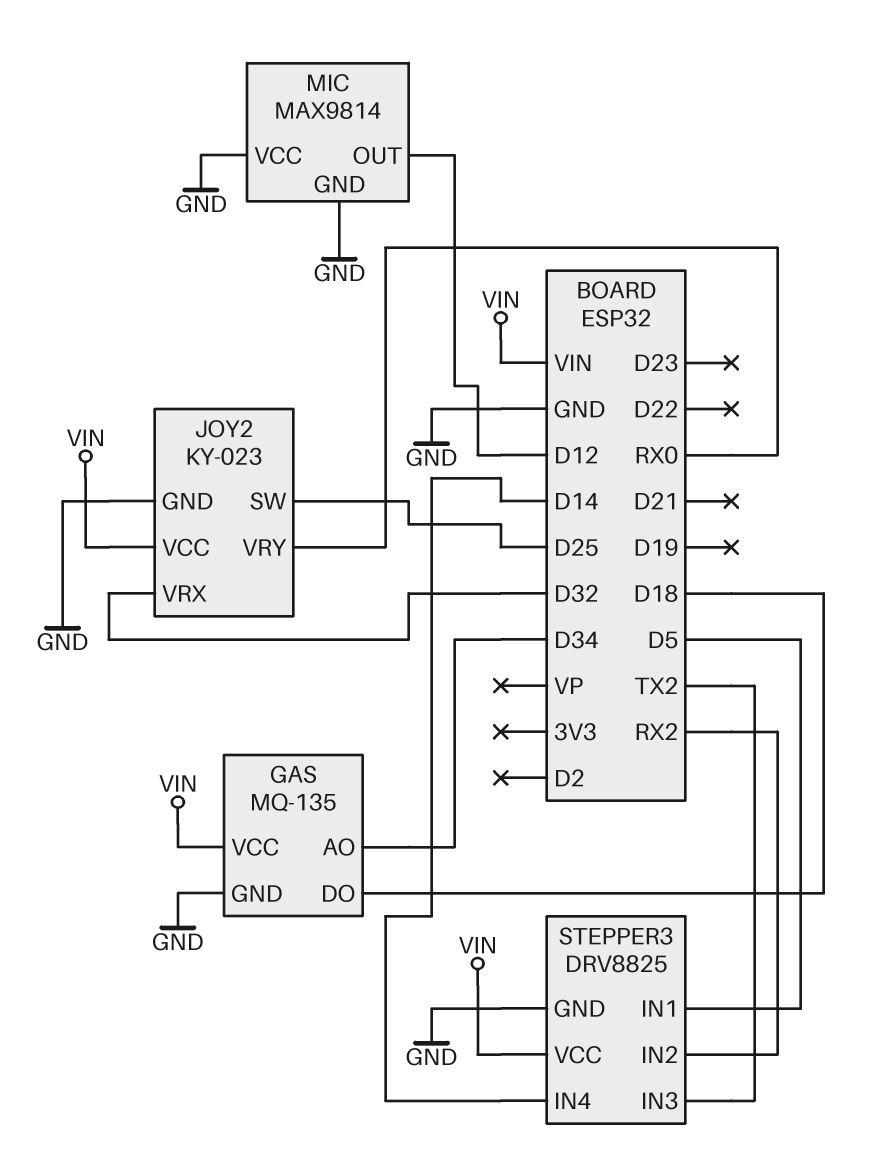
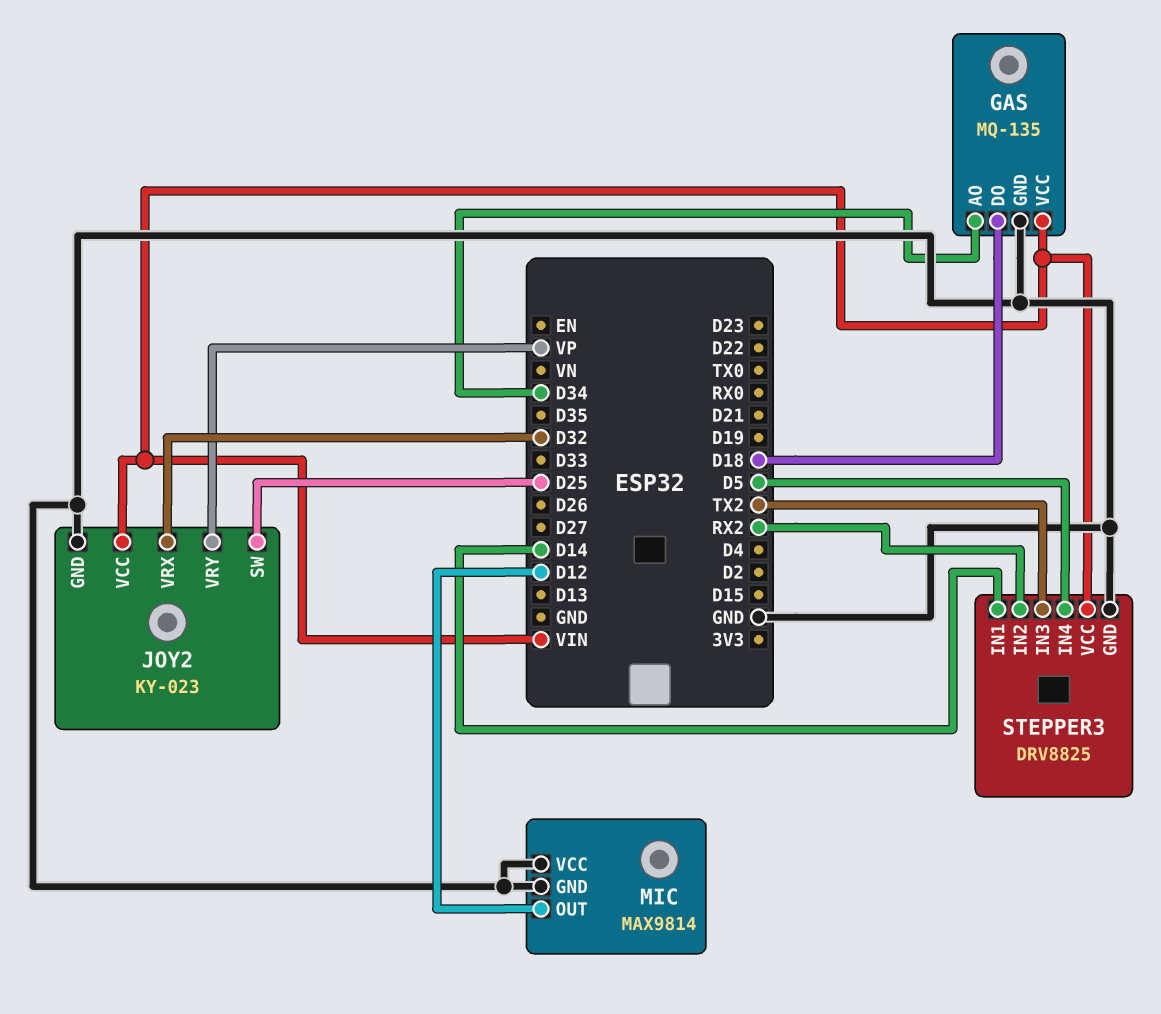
JOY2 pin VRY: RX0 -> VP
STEPPER3 pin IN1: D5 -> D14
STEPPER3 pin IN4: D14 -> D5

